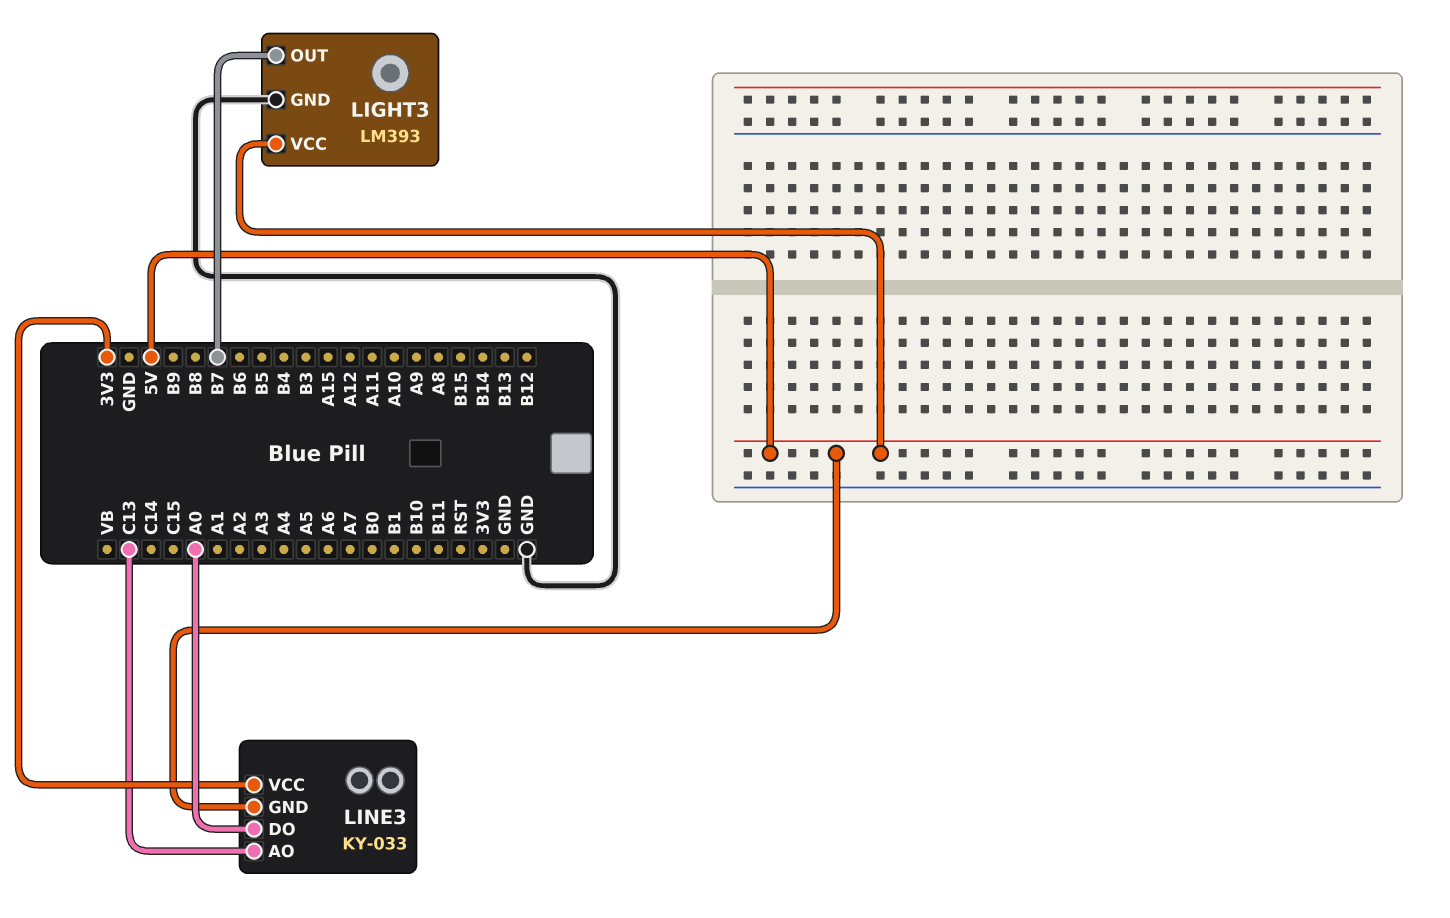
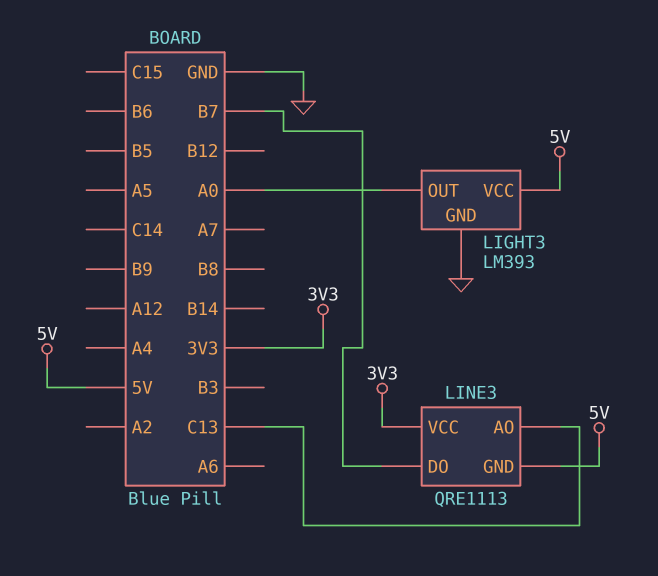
LIGHT3 pin OUT: B7 -> A0
LINE3: KY-033 -> QRE1113
LINE3 pin DO: A0 -> B7

